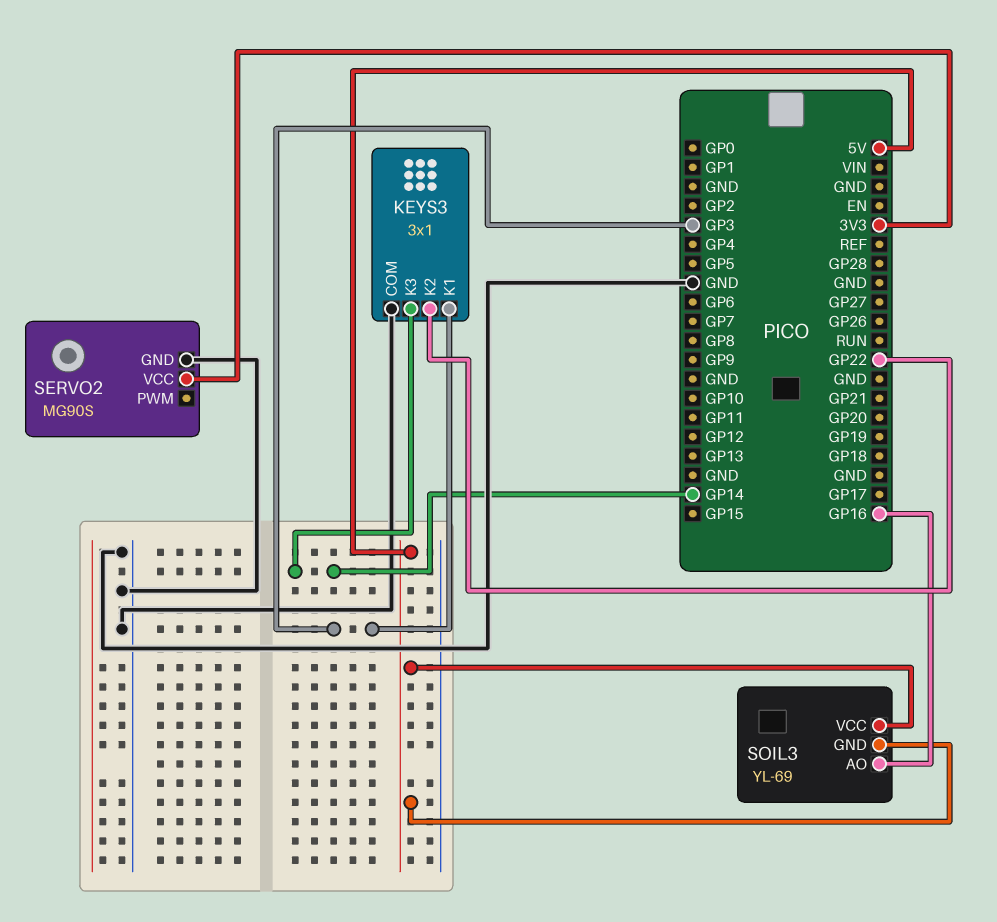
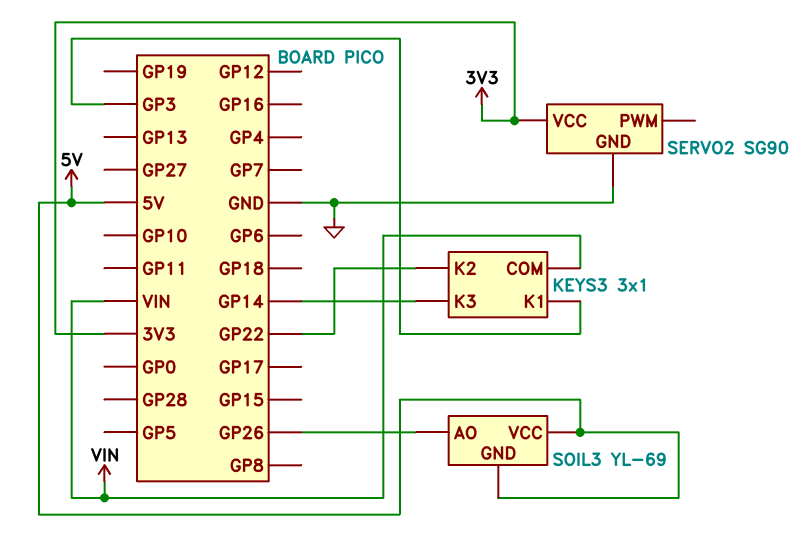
KEYS3 pin COM: GND -> VIN
SERVO2: MG90S -> SG90
SOIL3 pin AO: GP16 -> GP26

